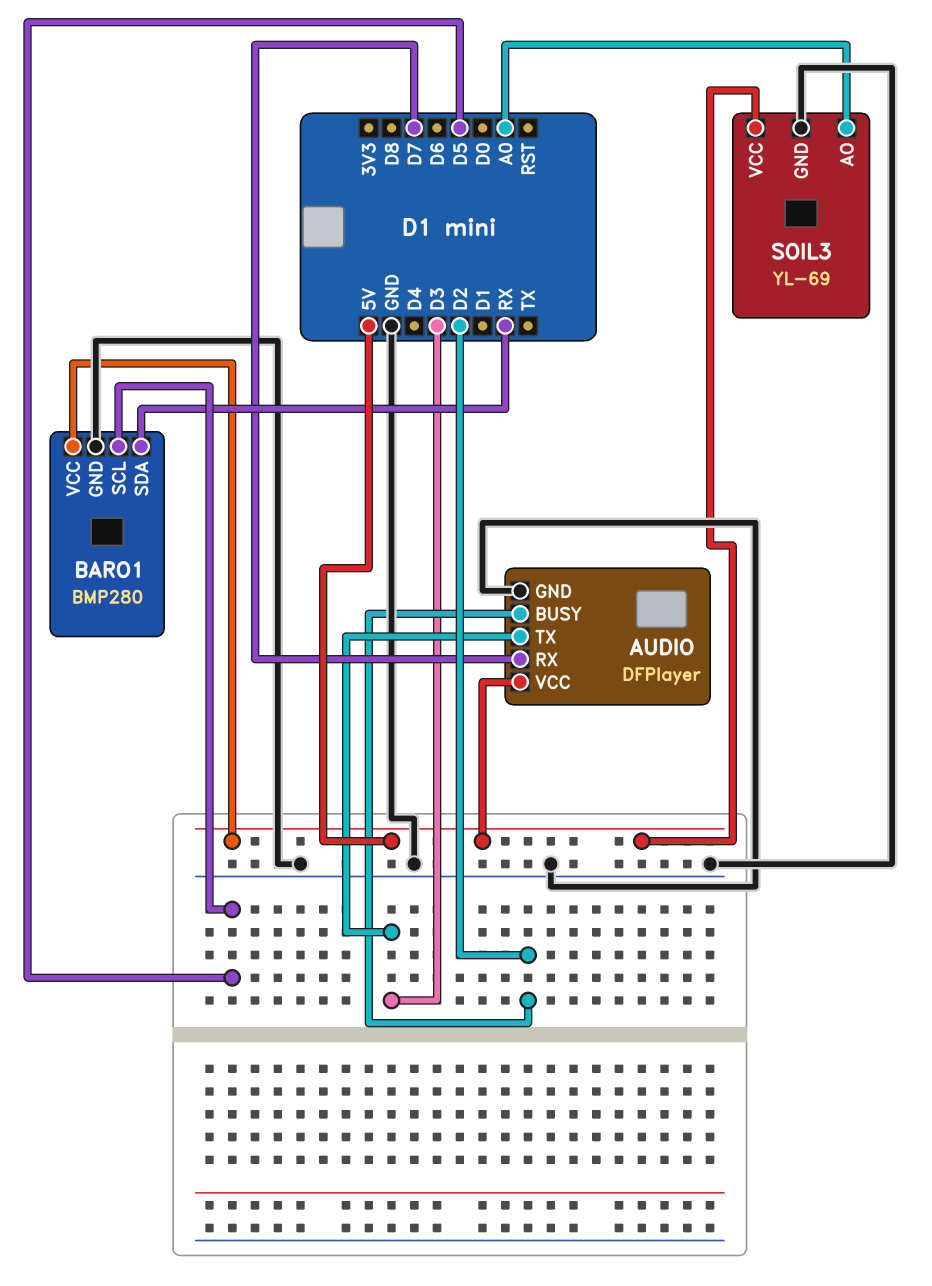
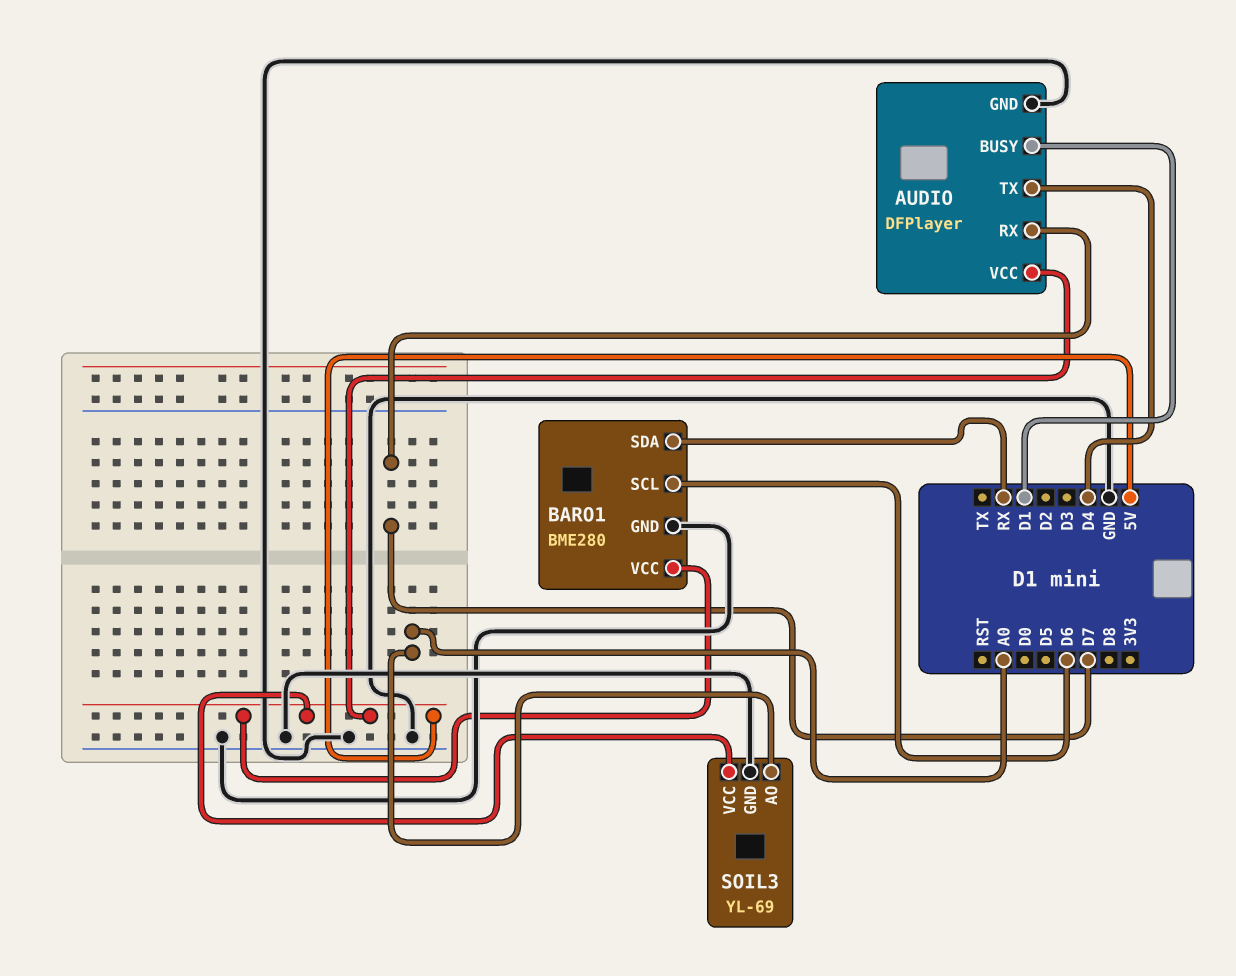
AUDIO pin BUSY: D2 -> D1
AUDIO pin TX: D3 -> D4
BARO1: BMP280 -> BME280
BARO1 pin SCL: D5 -> D6

